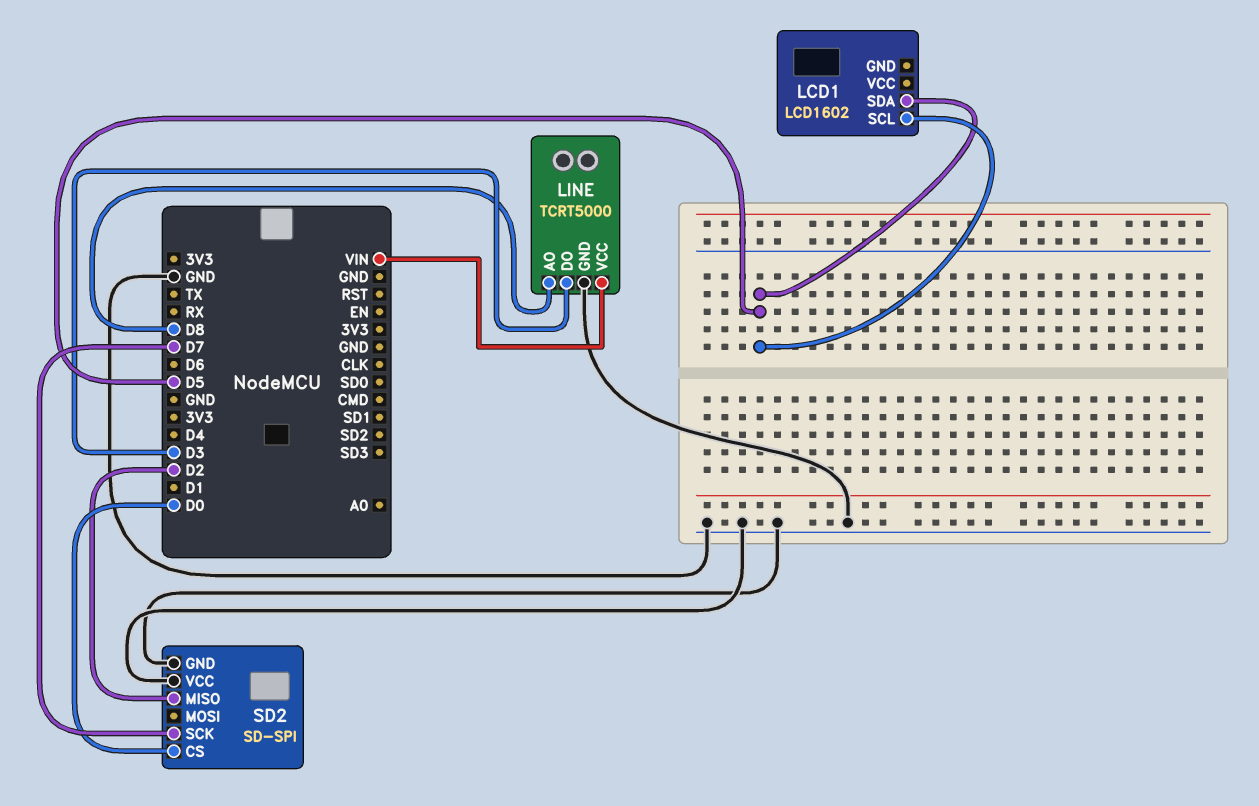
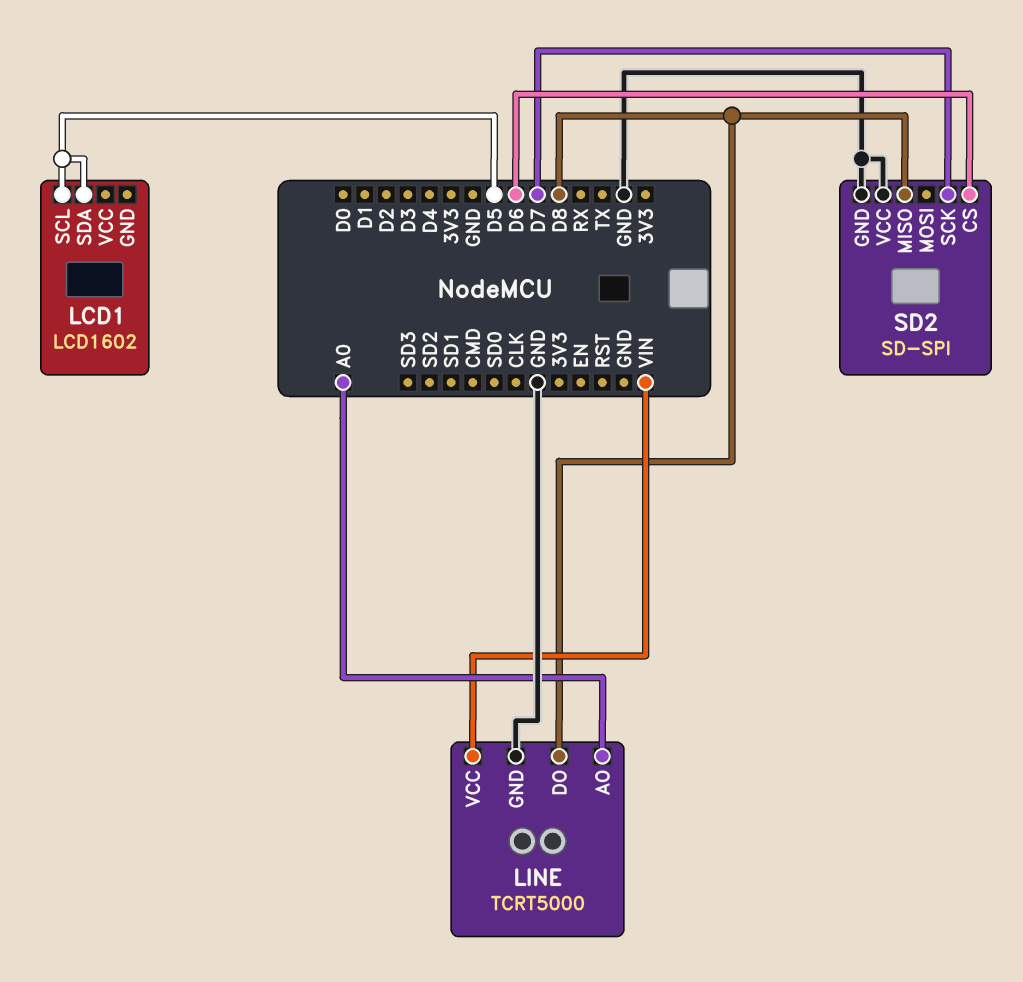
LINE pin AO: D8 -> A0
LINE pin DO: D3 -> D8
SD2 pin CS: D0 -> D6
SD2 pin MISO: D2 -> D8

